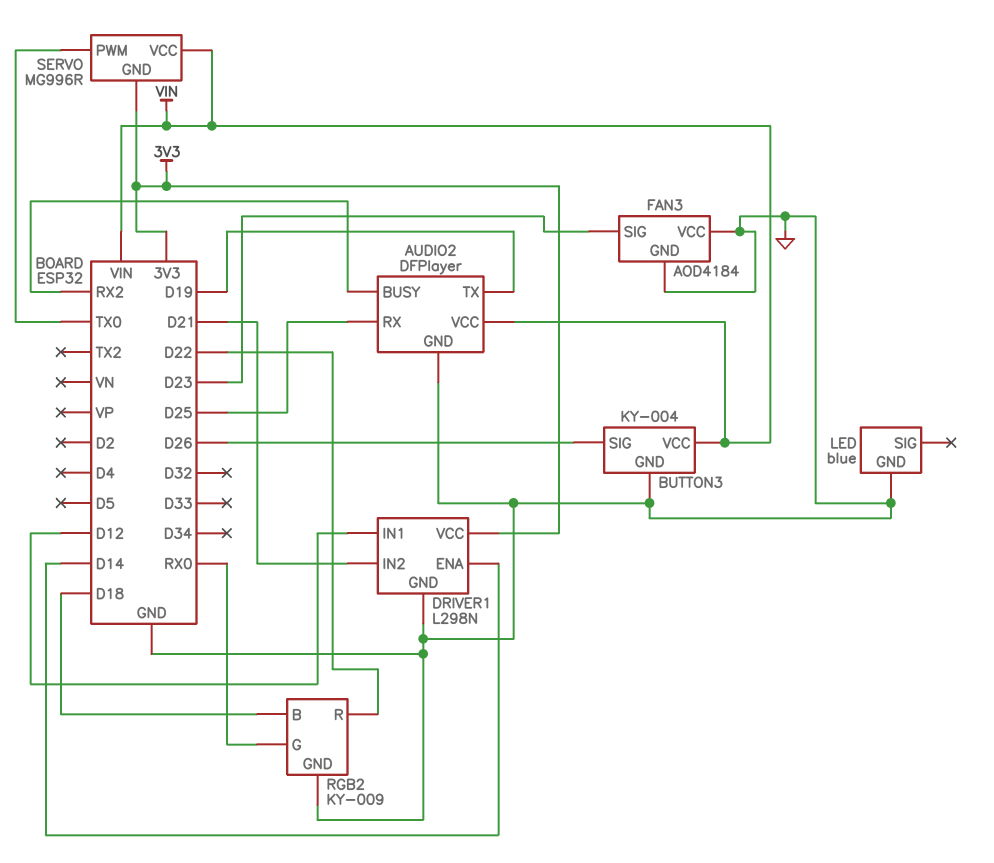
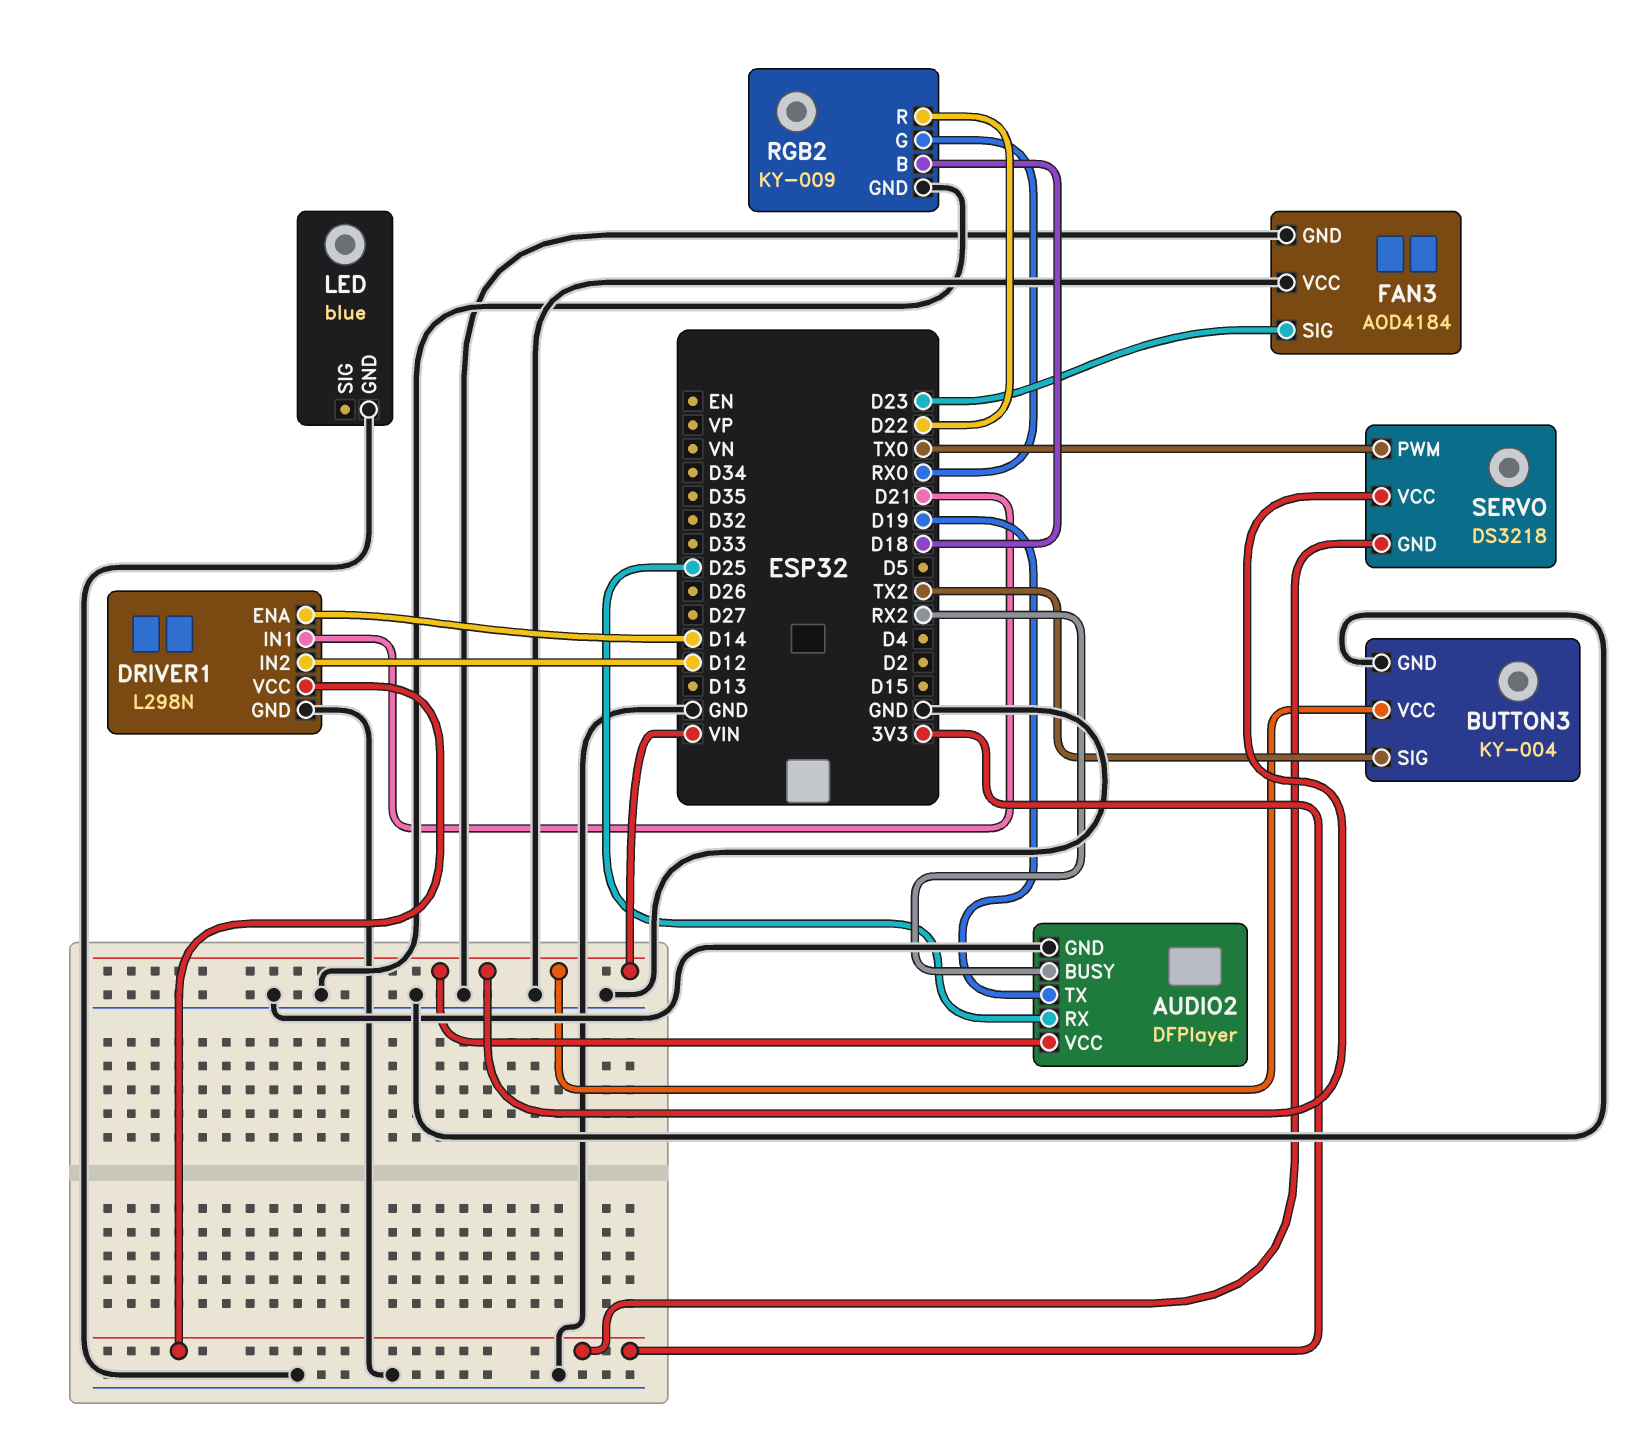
BUTTON3 pin SIG: D26 -> TX2
DRIVER1 pin IN1: D12 -> D21
DRIVER1 pin IN2: D21 -> D12
SERVO: MG996R -> DS3218

